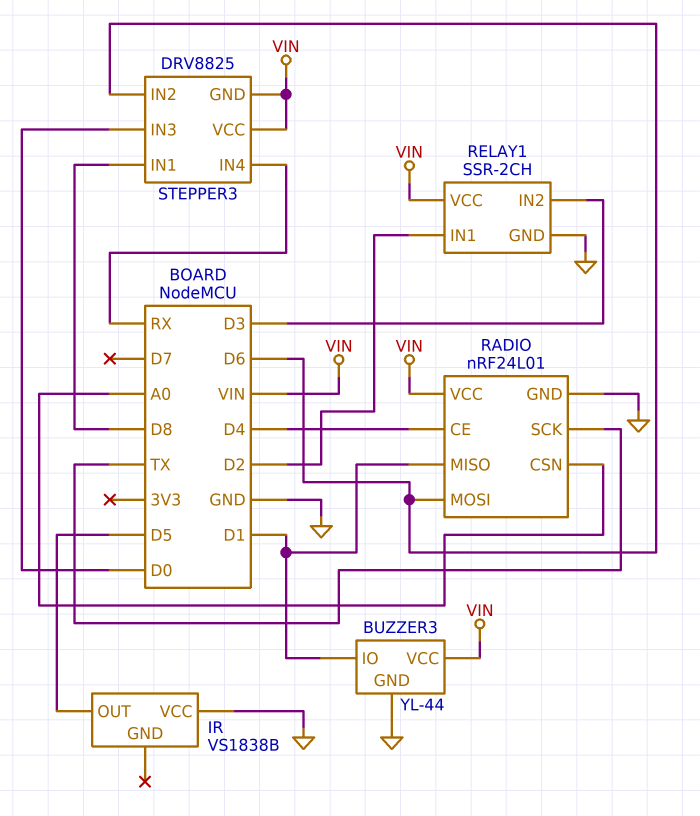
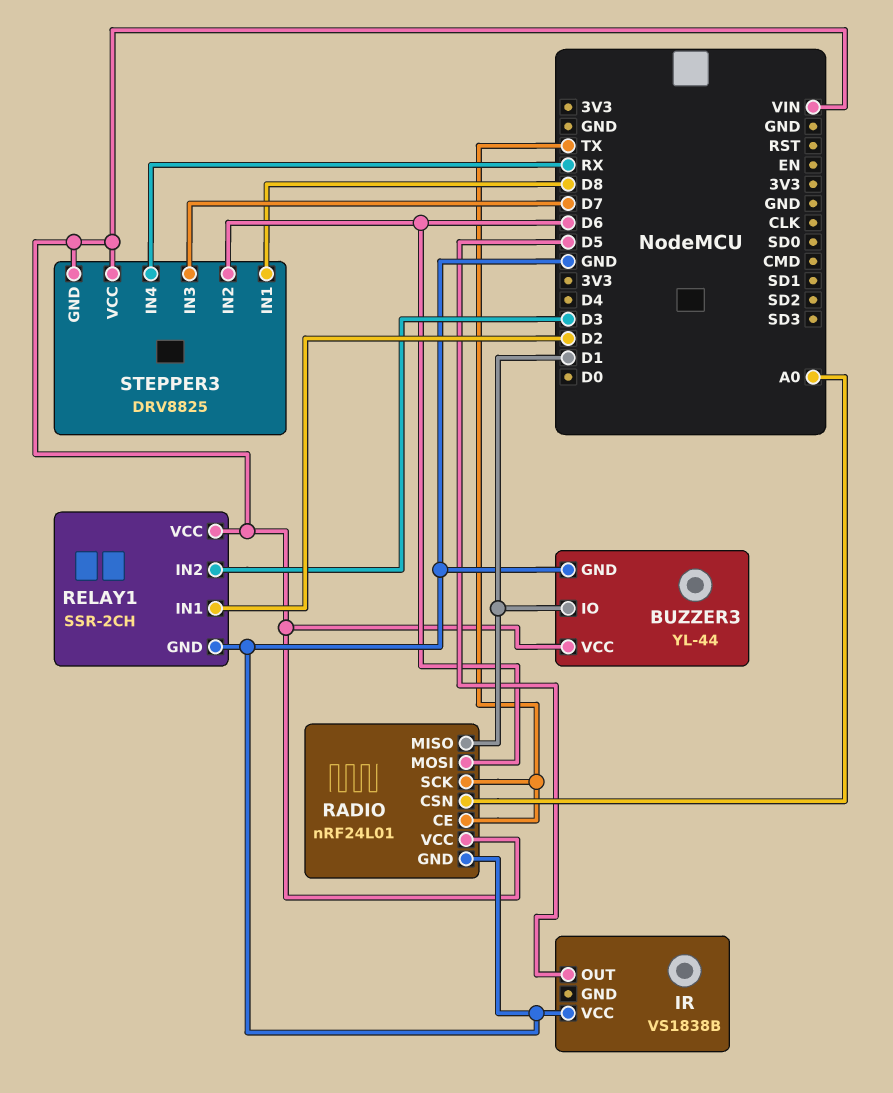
RADIO pin CE: D4 -> TX
STEPPER3 pin IN3: D0 -> D7

